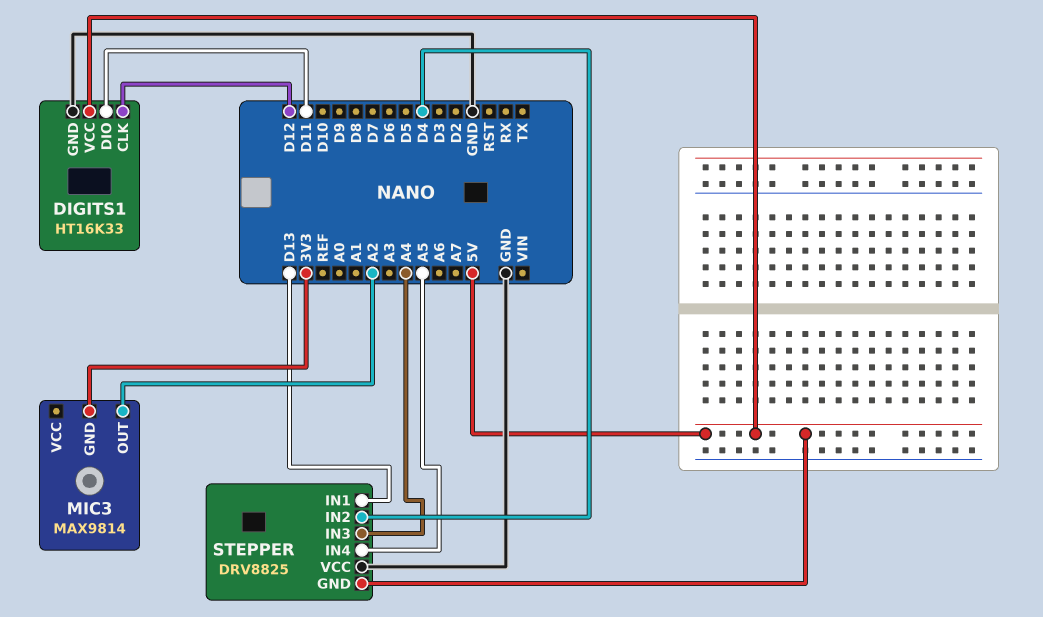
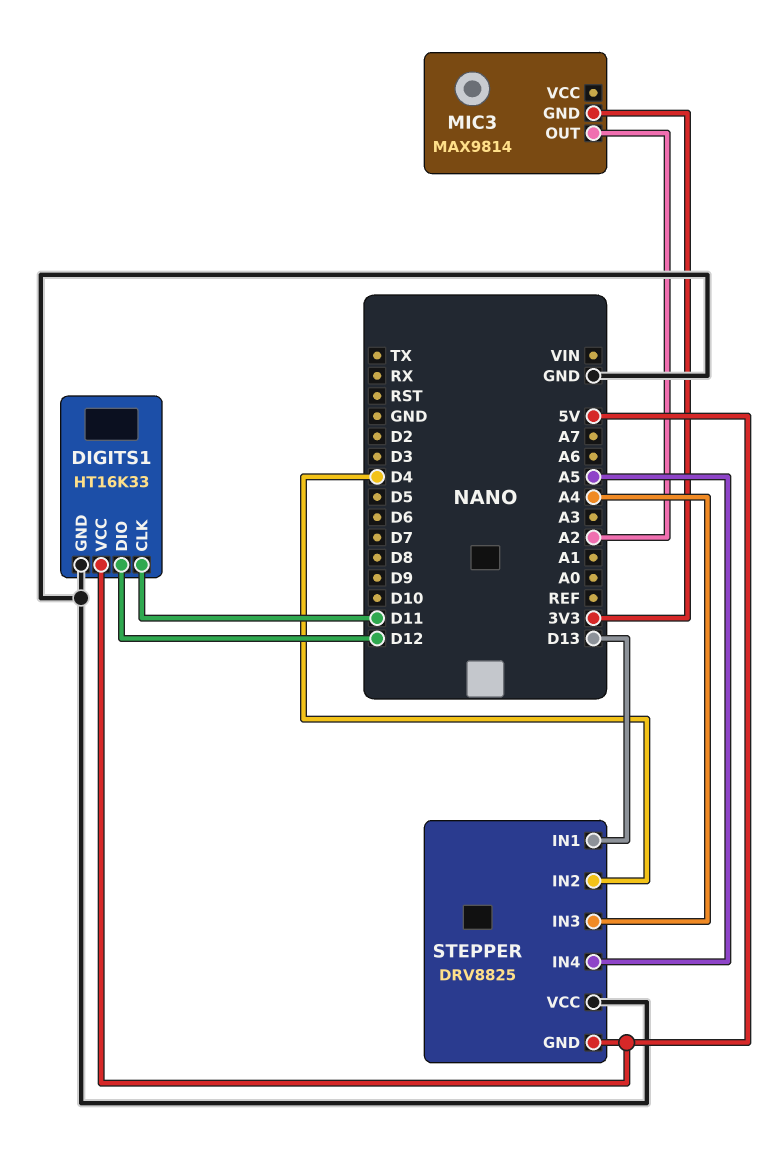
DIGITS1 pin CLK: D12 -> D11
DIGITS1 pin DIO: D11 -> D12

